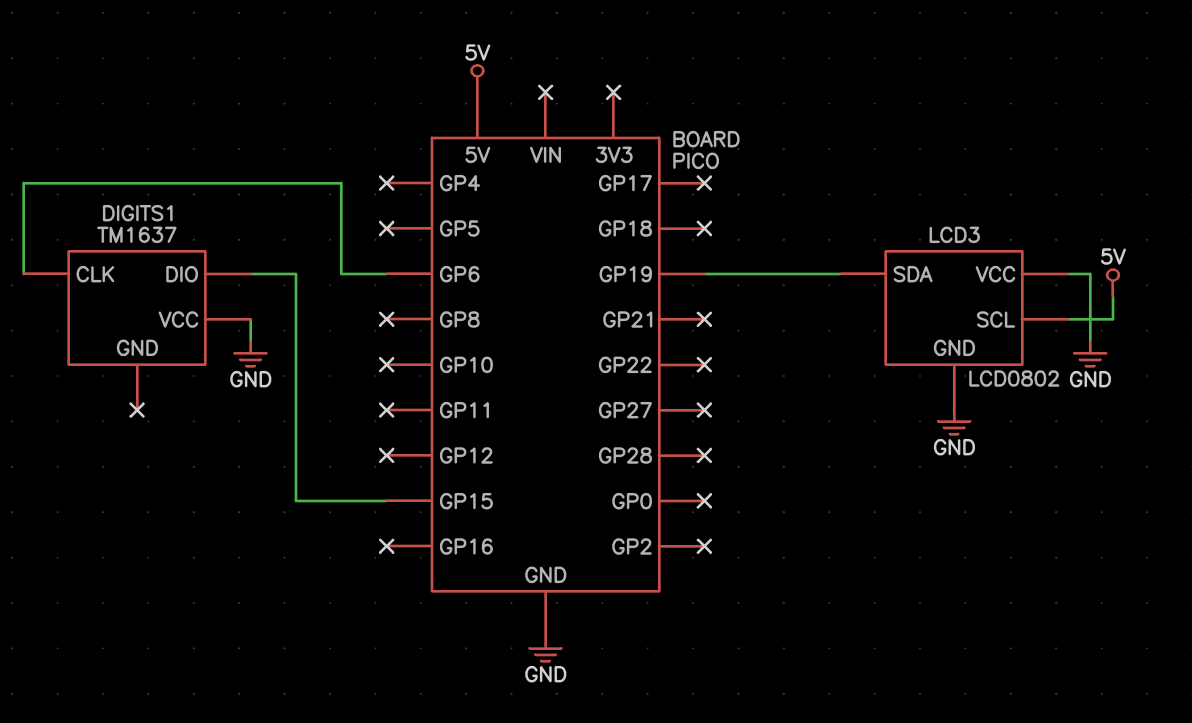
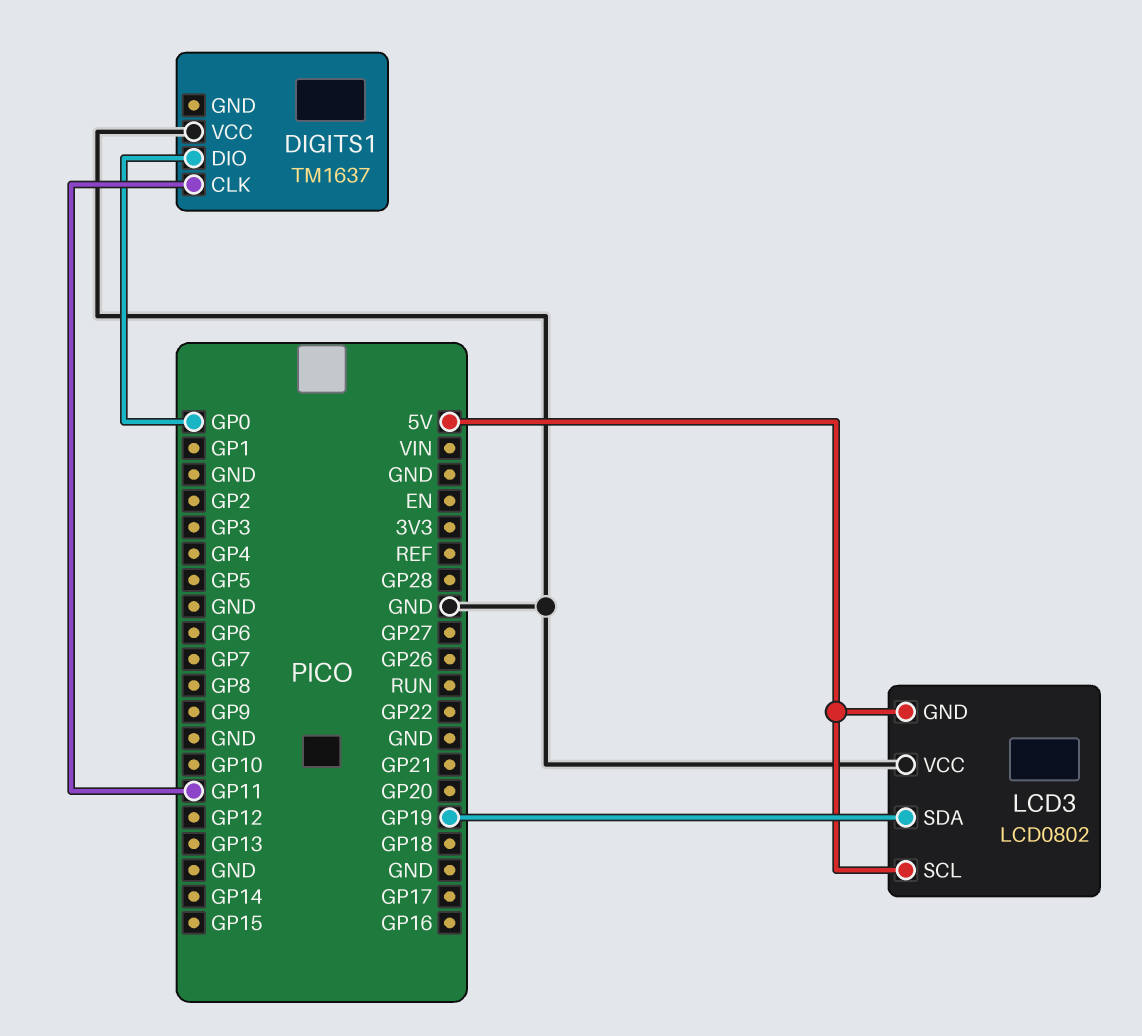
DIGITS1 pin CLK: GP6 -> GP11
DIGITS1 pin DIO: GP15 -> GP0
LCD3 pin GND: GND -> 5V

